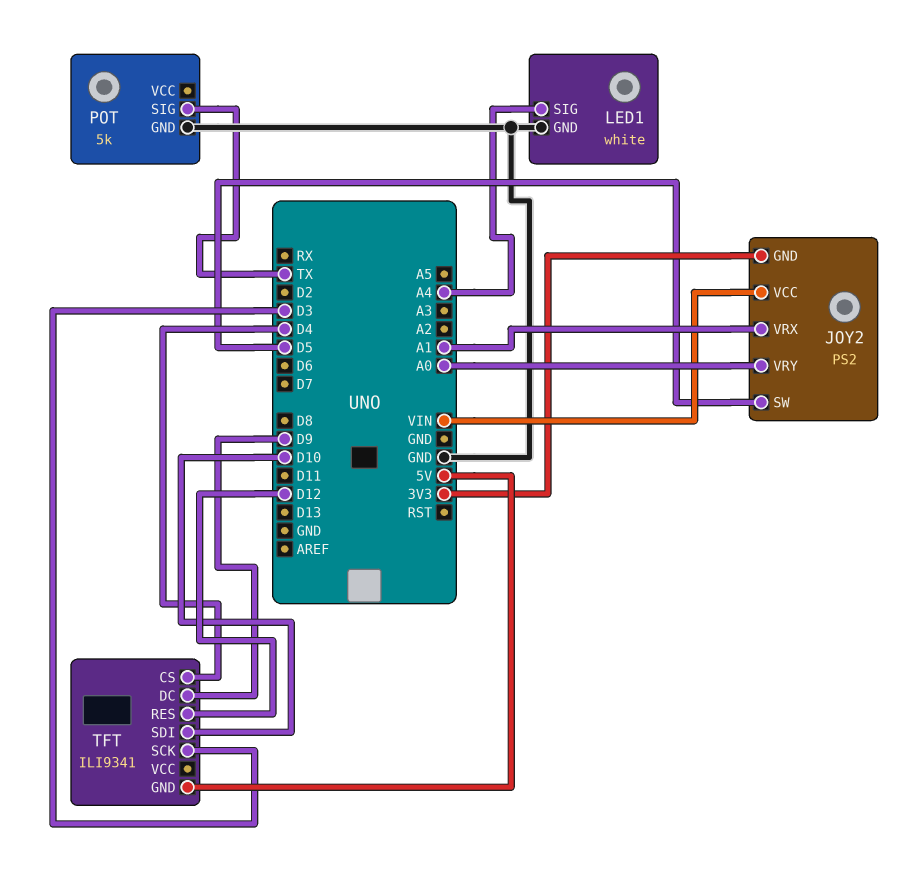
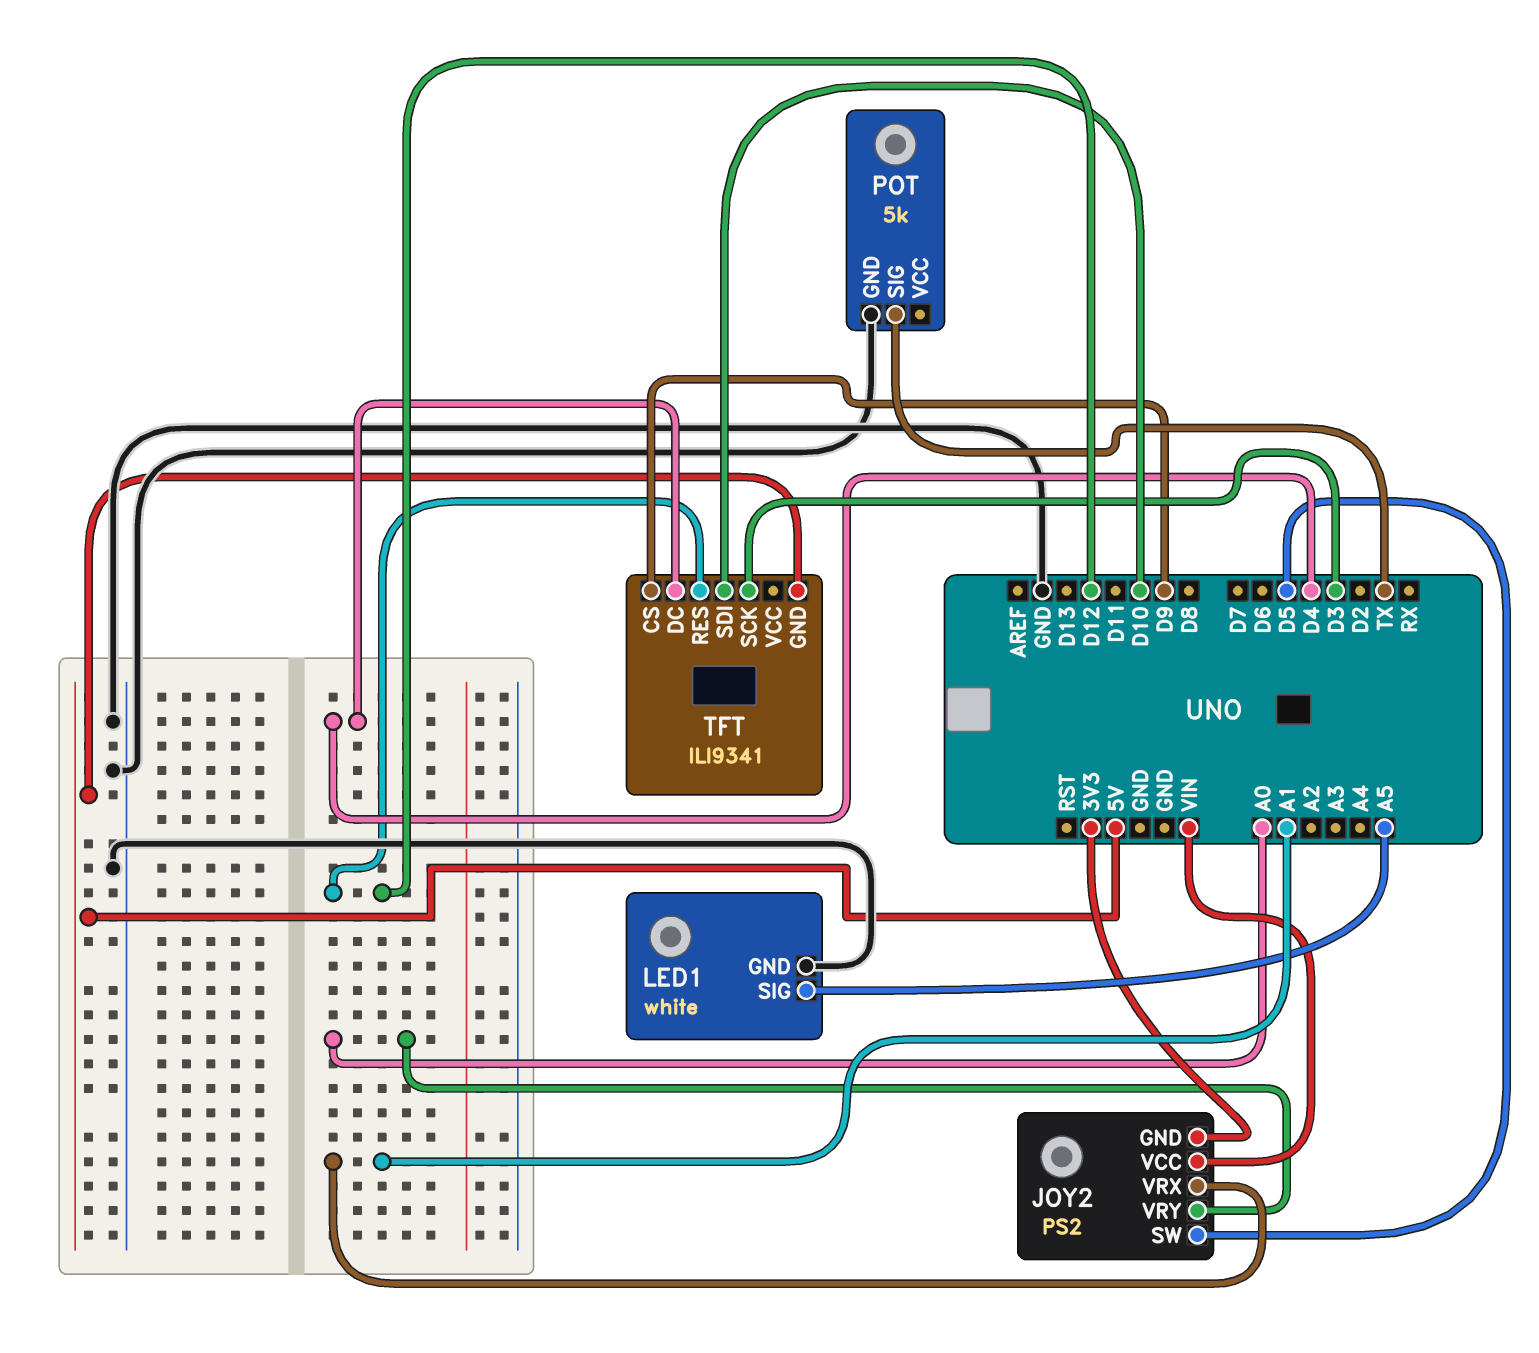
LED1 pin SIG: A4 -> A5
TFT pin CS: D4 -> D9
TFT pin DC: D9 -> D4

